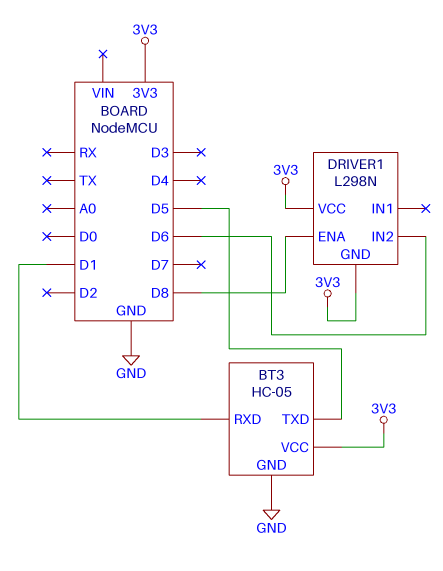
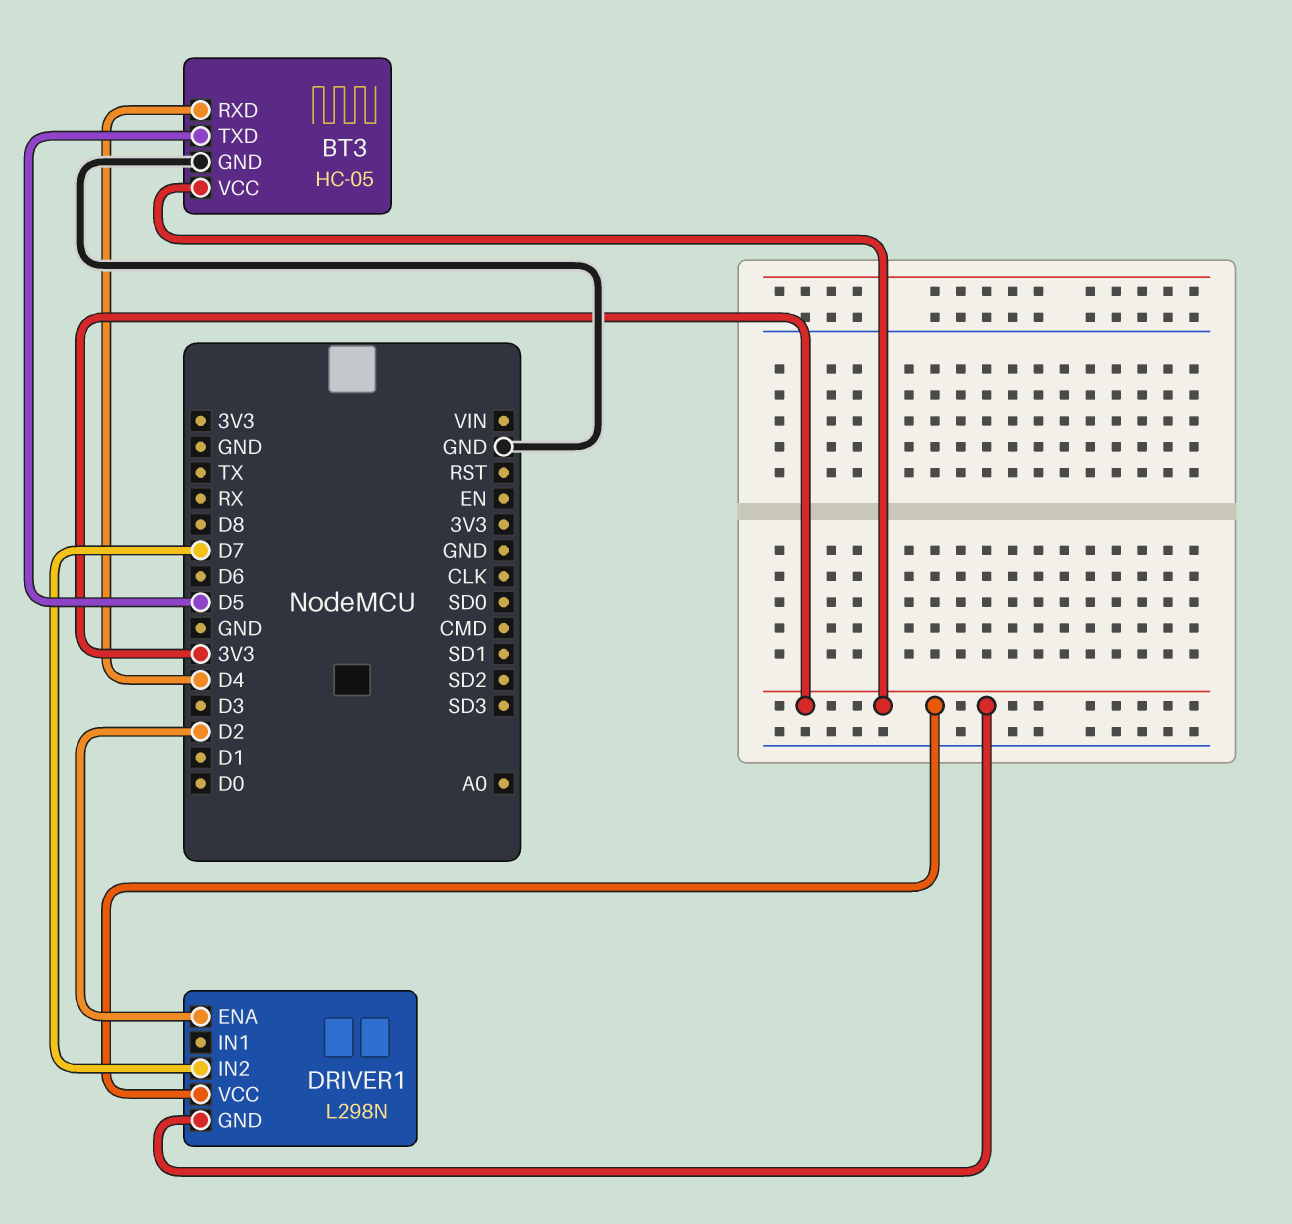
BT3 pin RXD: D1 -> D4
DRIVER1 pin ENA: D8 -> D2
DRIVER1 pin IN2: D6 -> D7

